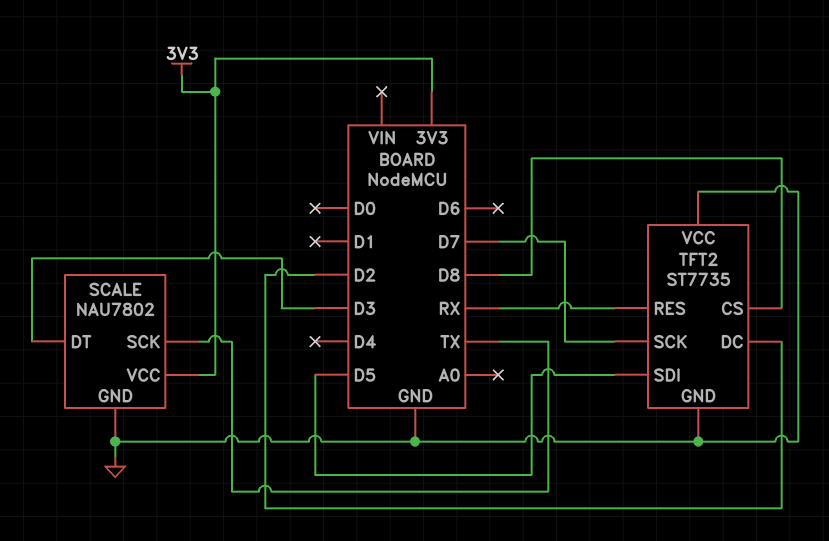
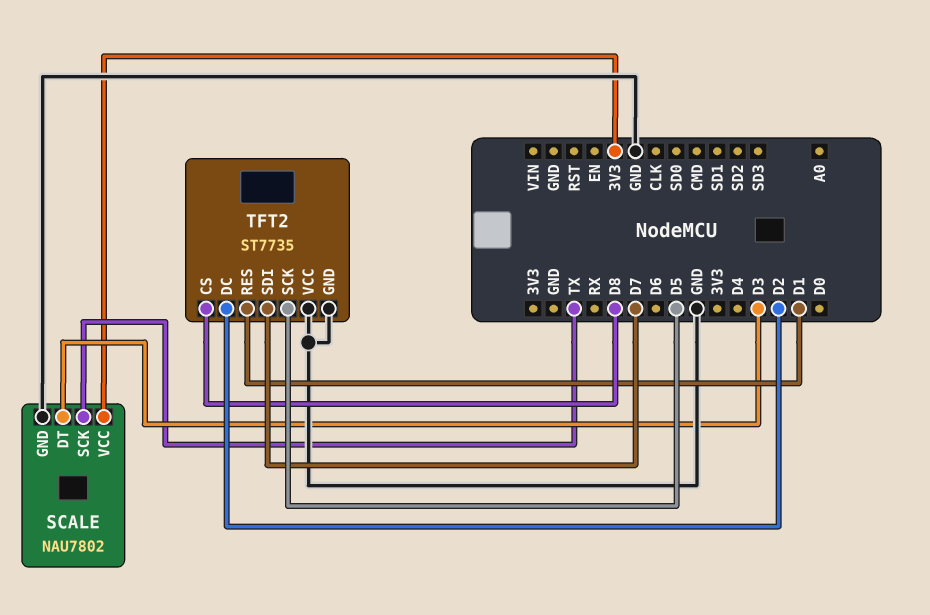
TFT2 pin RES: RX -> D1
TFT2 pin SCK: D7 -> D5
TFT2 pin SDI: D5 -> D7

